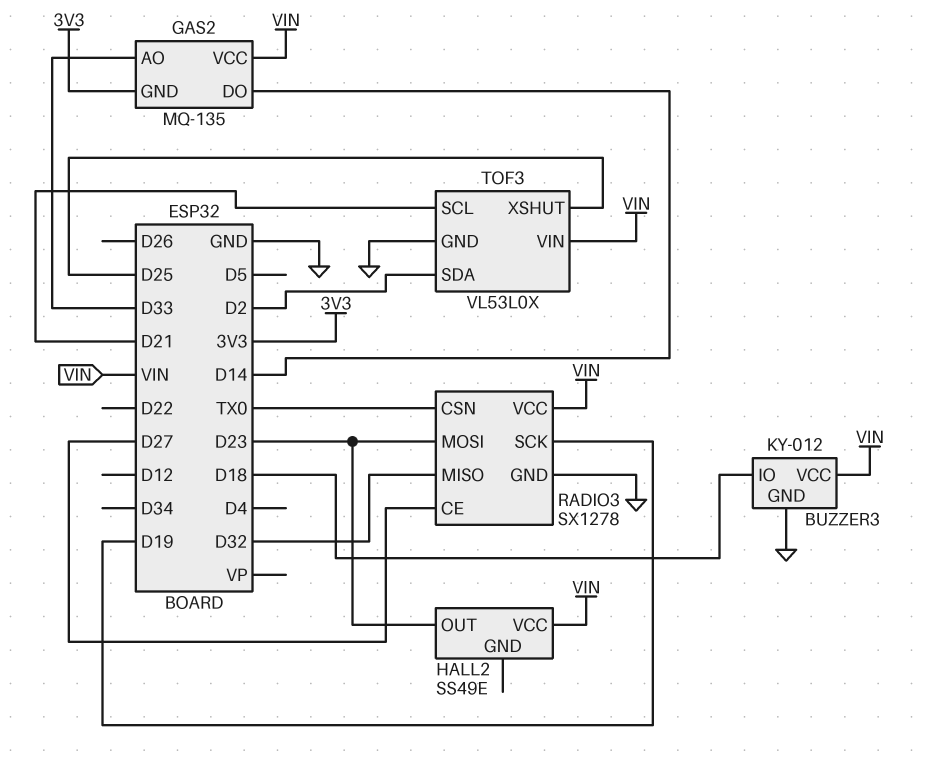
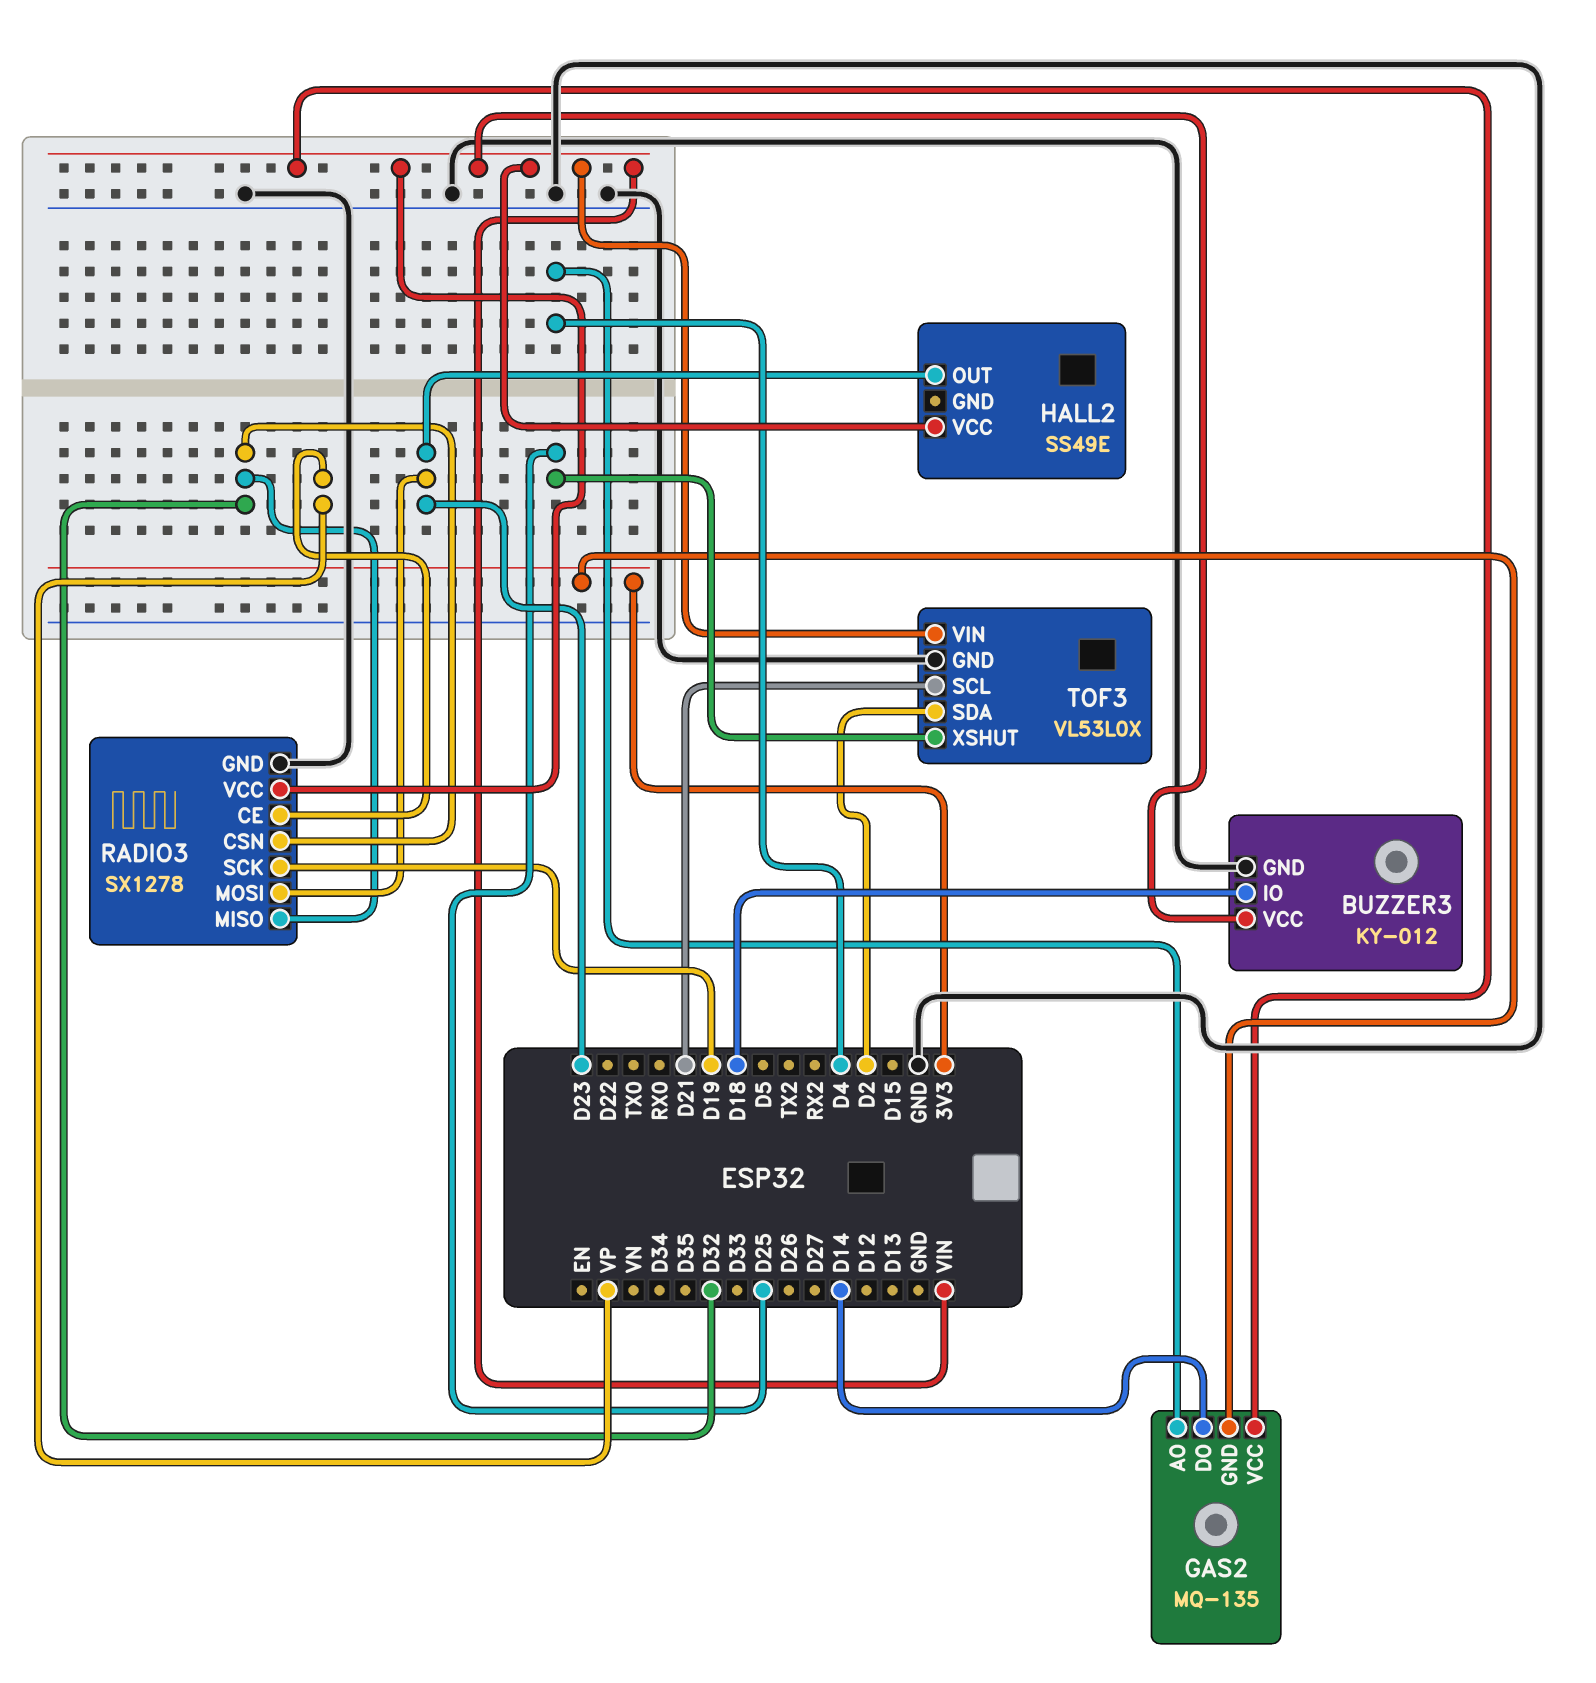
GAS2 pin AO: D33 -> D4
RADIO3 pin CE: D27 -> VP
RADIO3 pin CSN: TX0 -> D32

